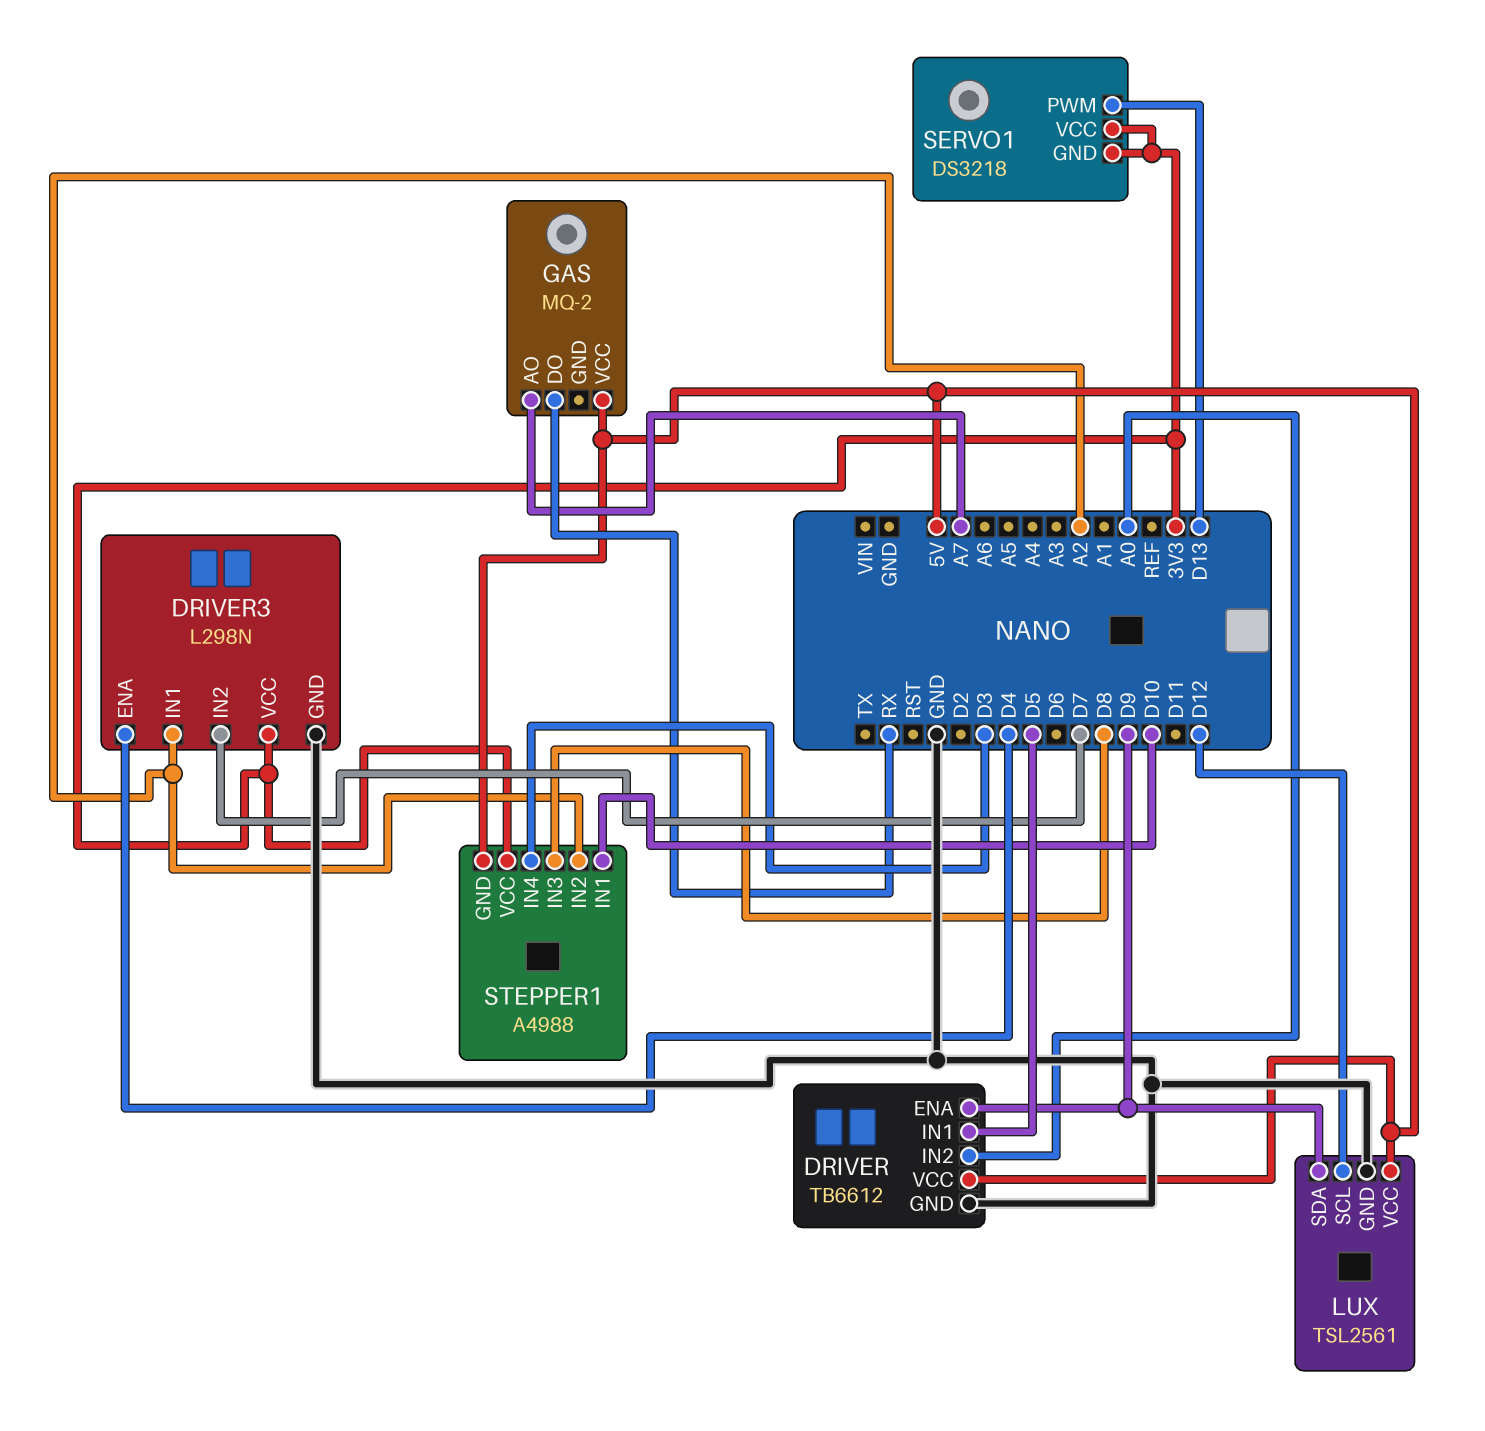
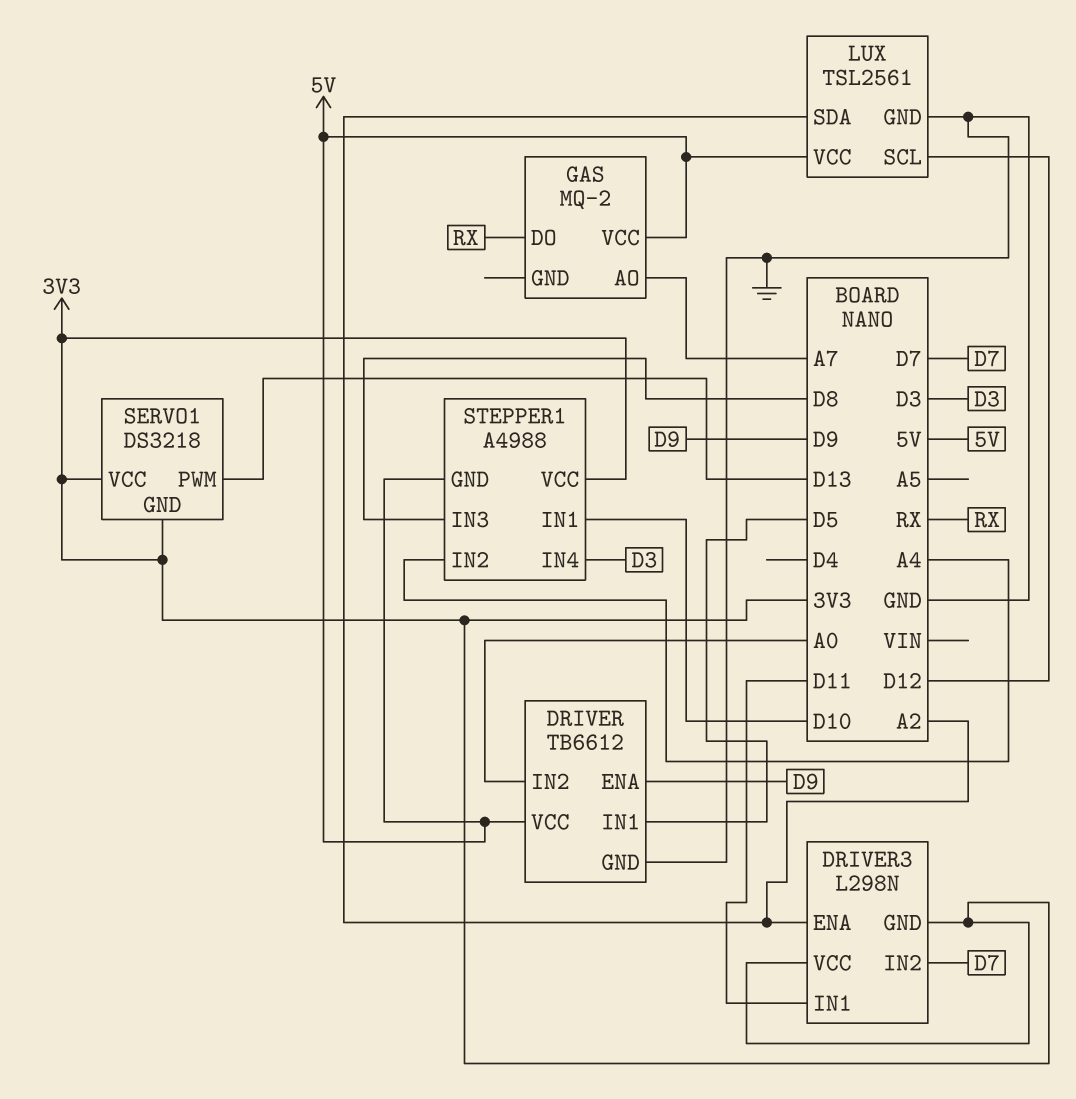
DRIVER3 pin ENA: D4 -> A2
DRIVER3 pin GND: GND -> 3V3
DRIVER3 pin IN1: A2 -> D11
LUX pin SDA: D9 -> A2
STEPPER1 pin IN2: A2 -> A4

